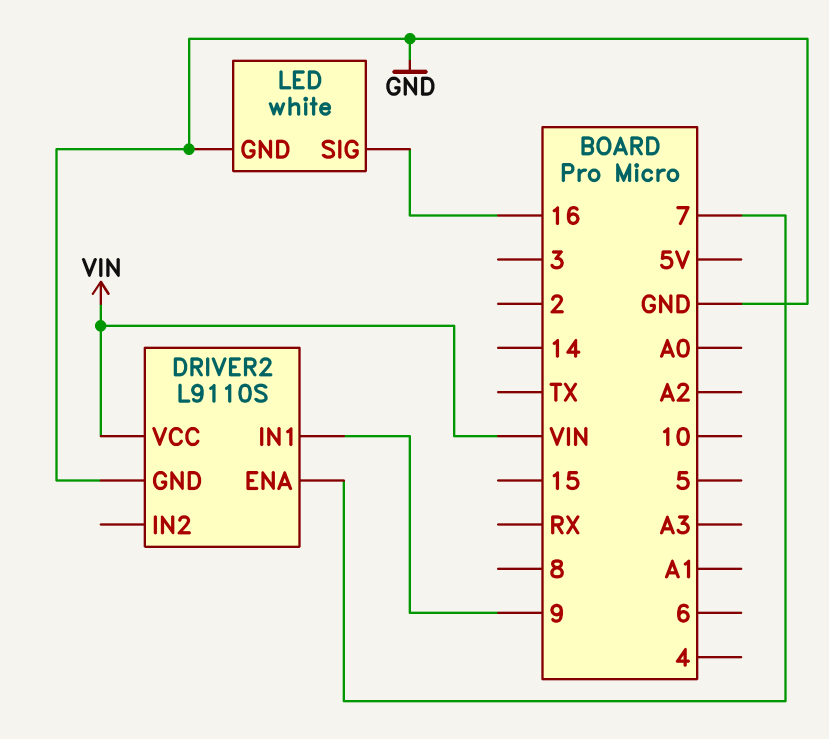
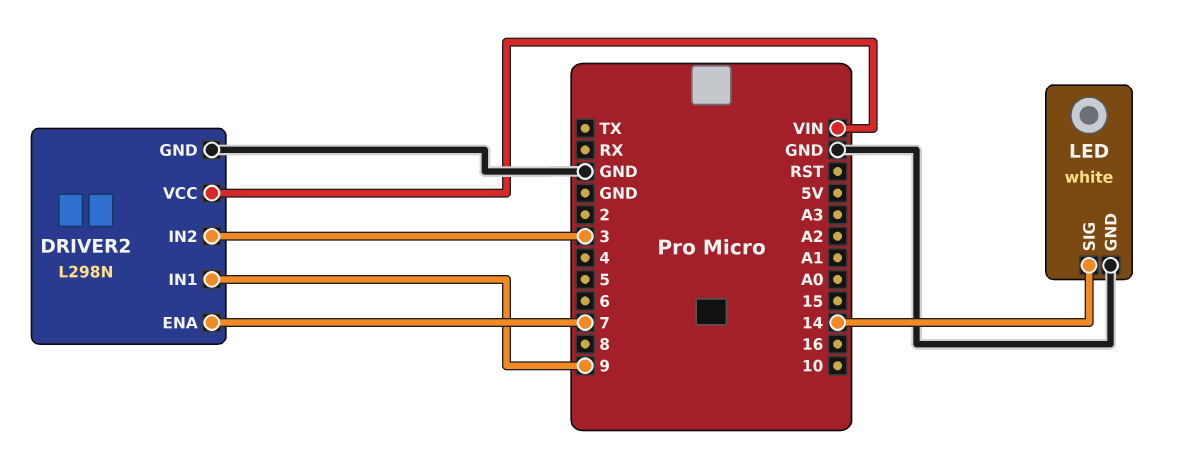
DRIVER2: L9110S -> L298N
DRIVER2 pin IN2: none -> 3
LED pin SIG: 16 -> 14

